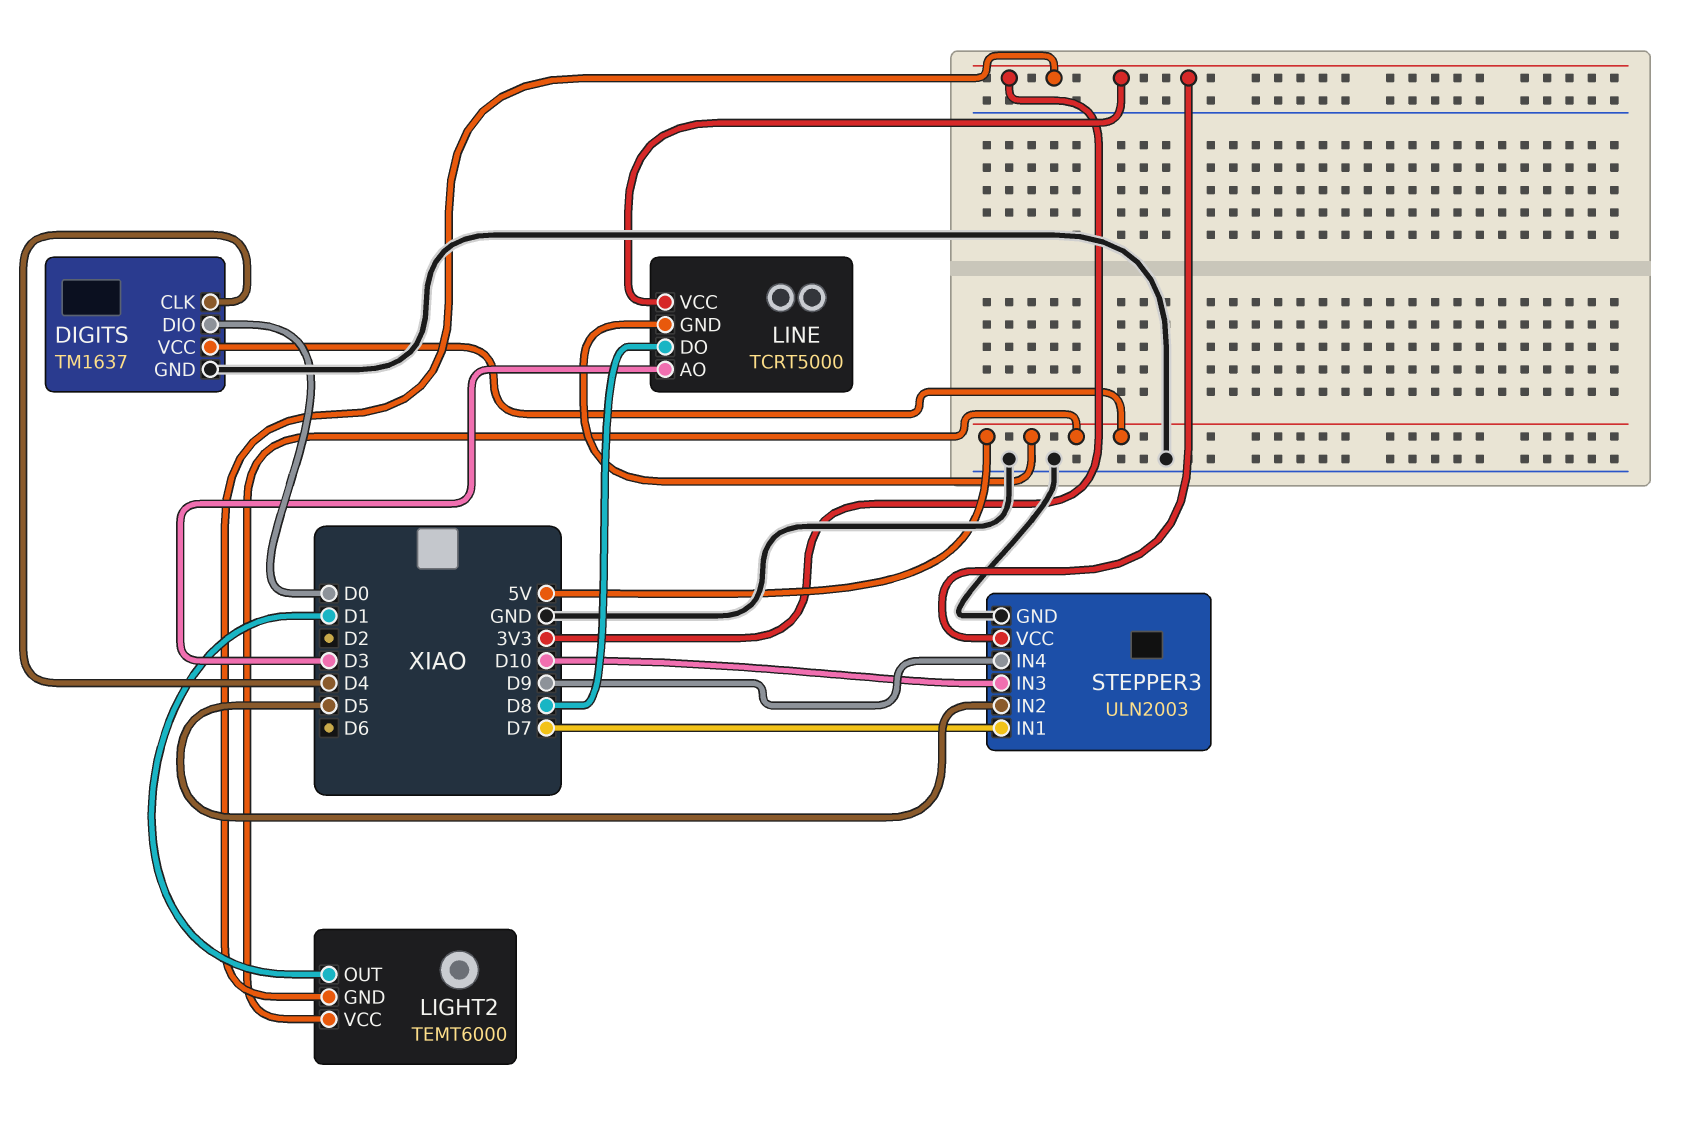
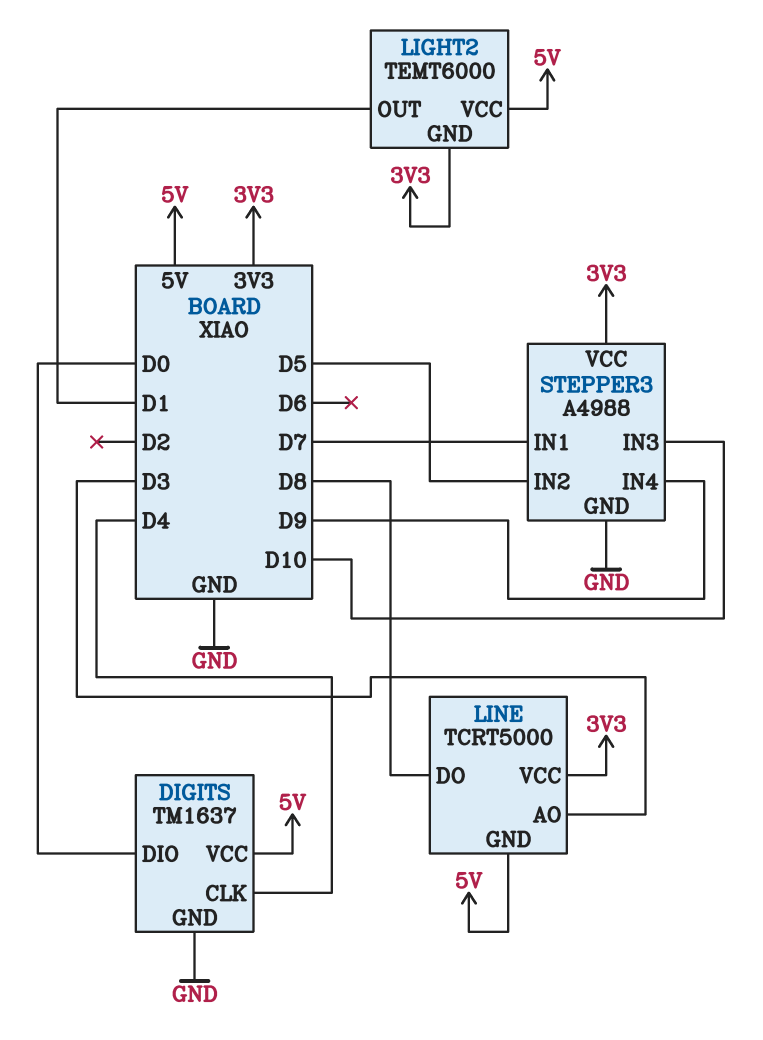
STEPPER3: ULN2003 -> A4988

